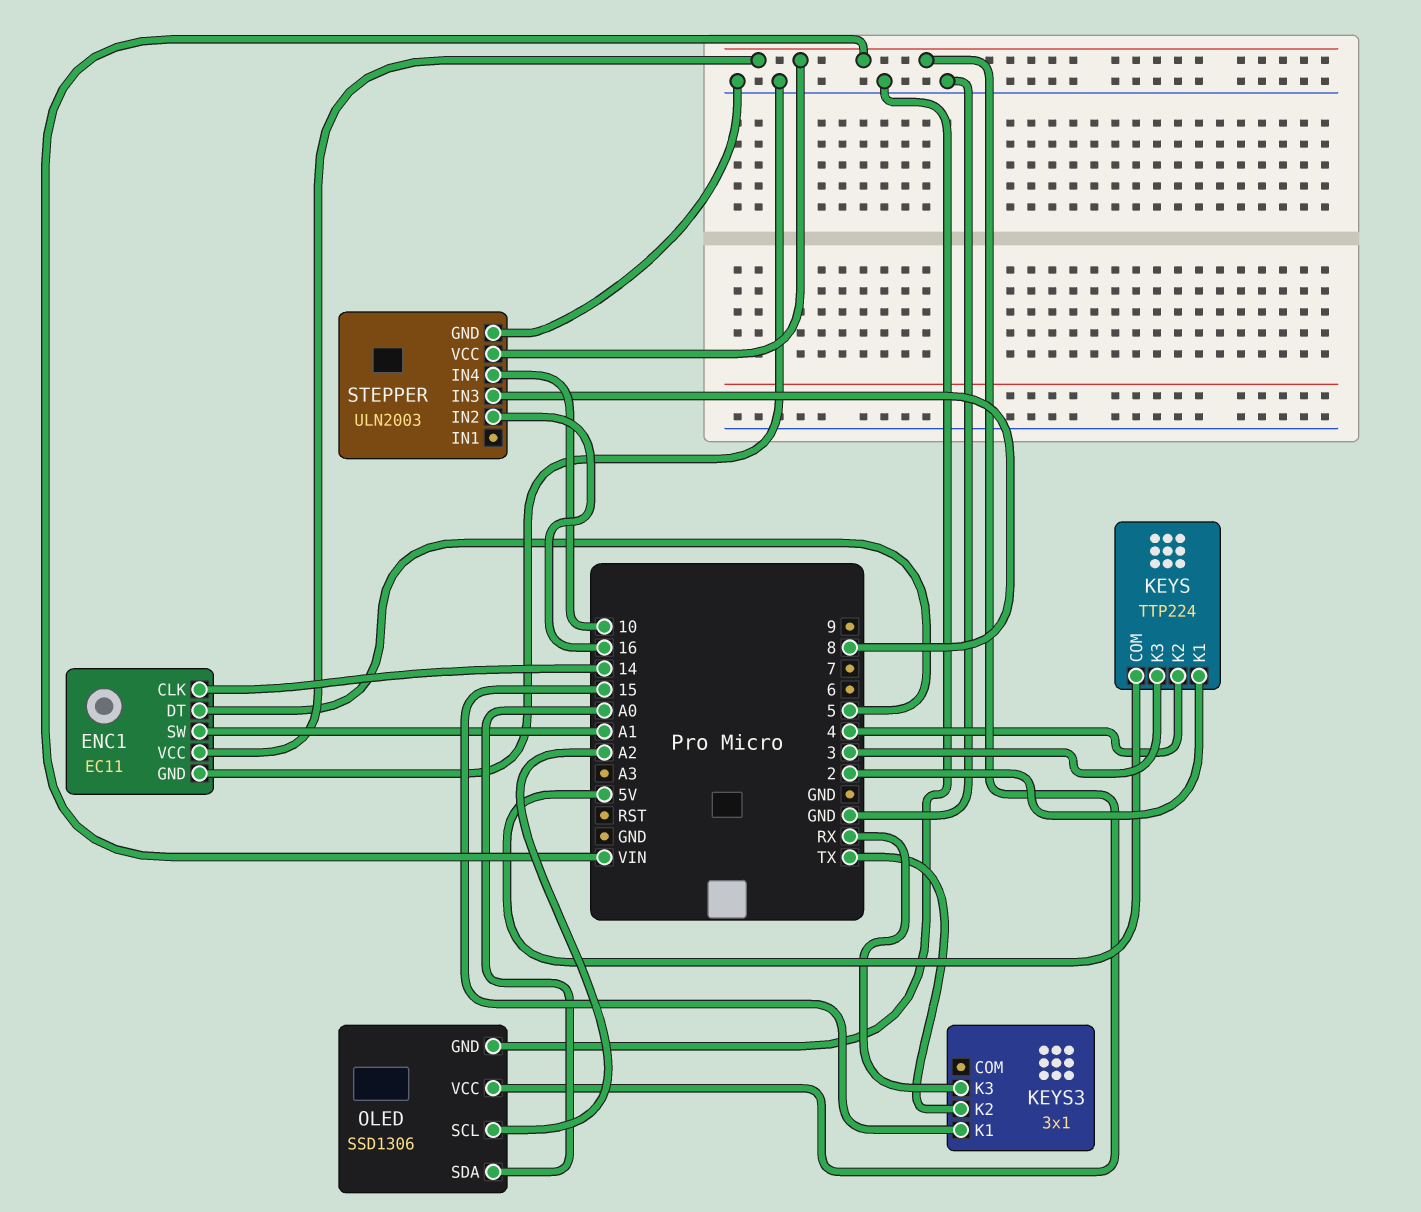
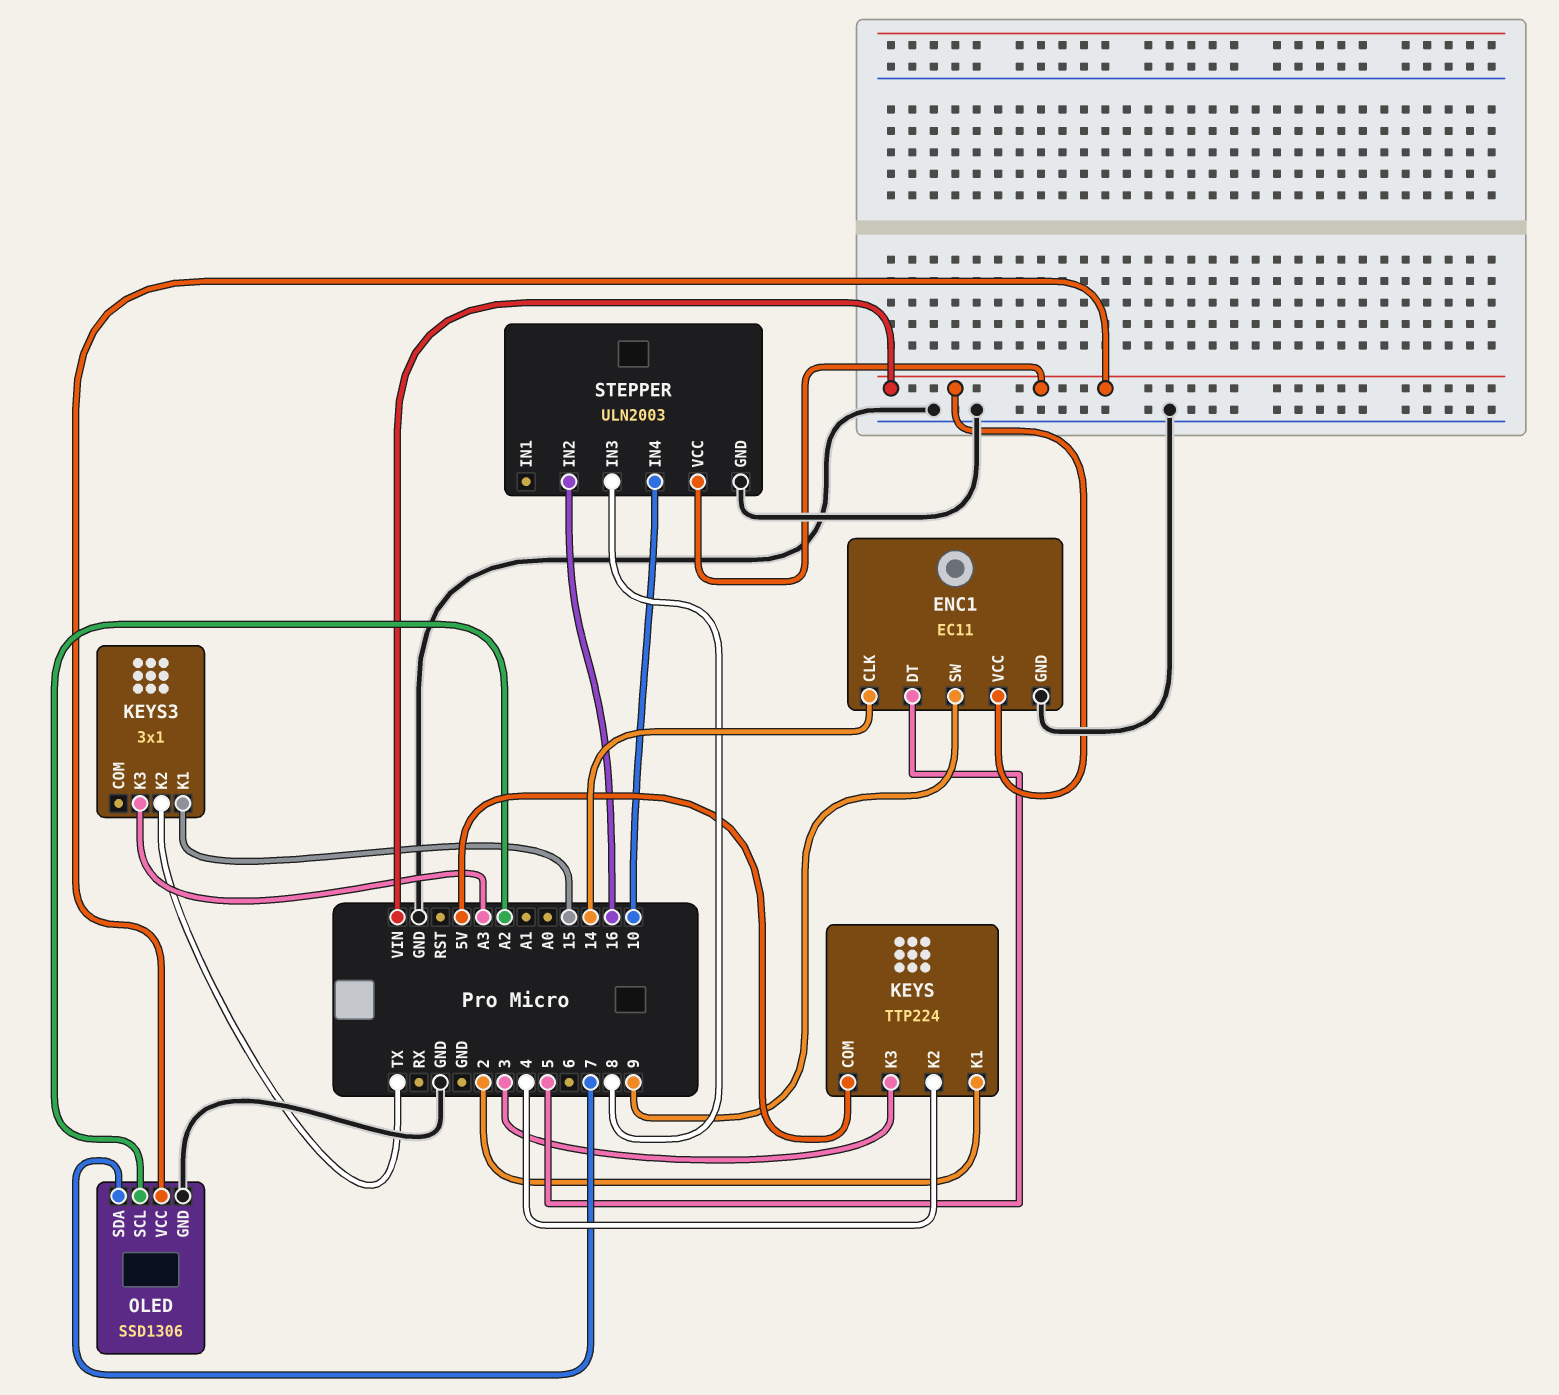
ENC1 pin SW: A1 -> 9
KEYS3 pin K3: RX -> A3
OLED pin SDA: A0 -> 7

